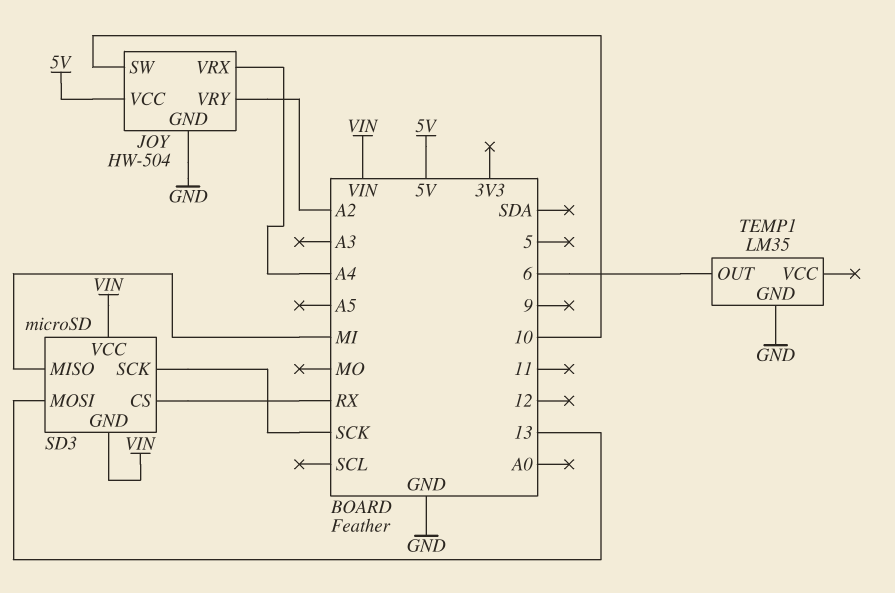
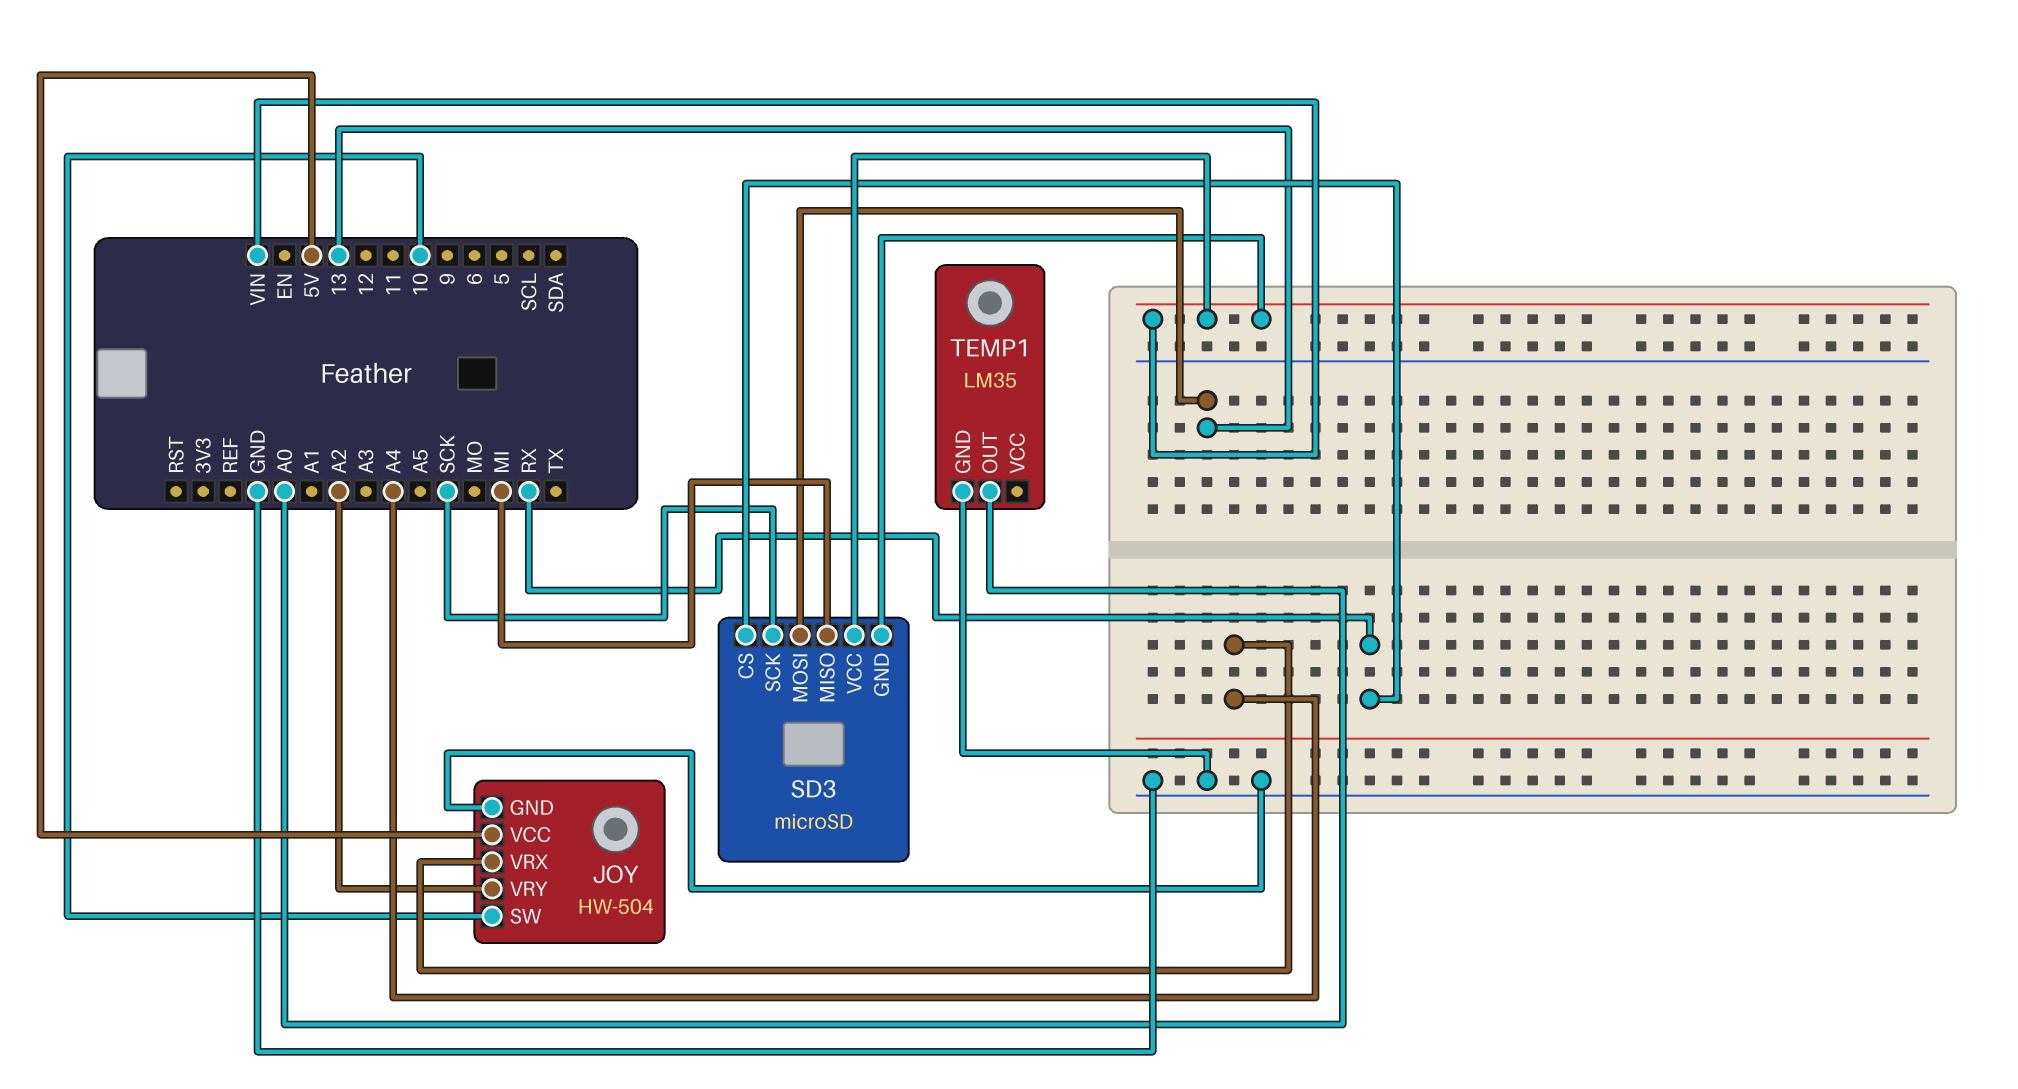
TEMP1 pin OUT: 6 -> A0

